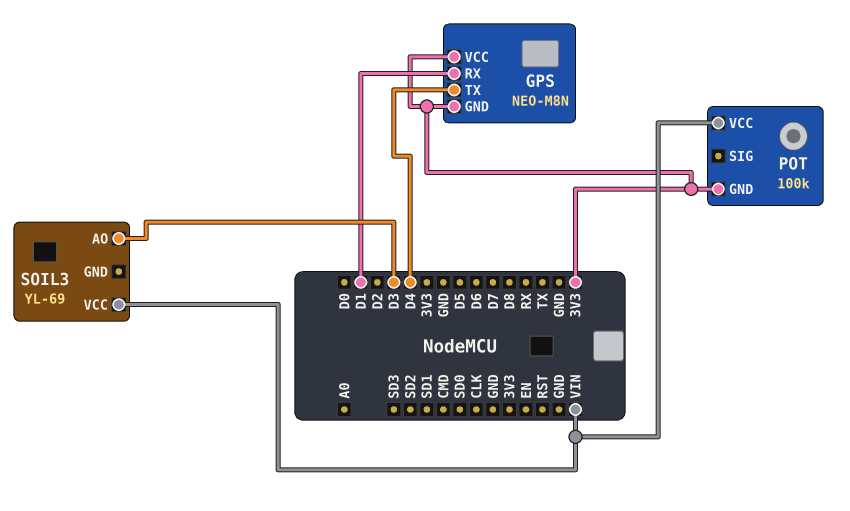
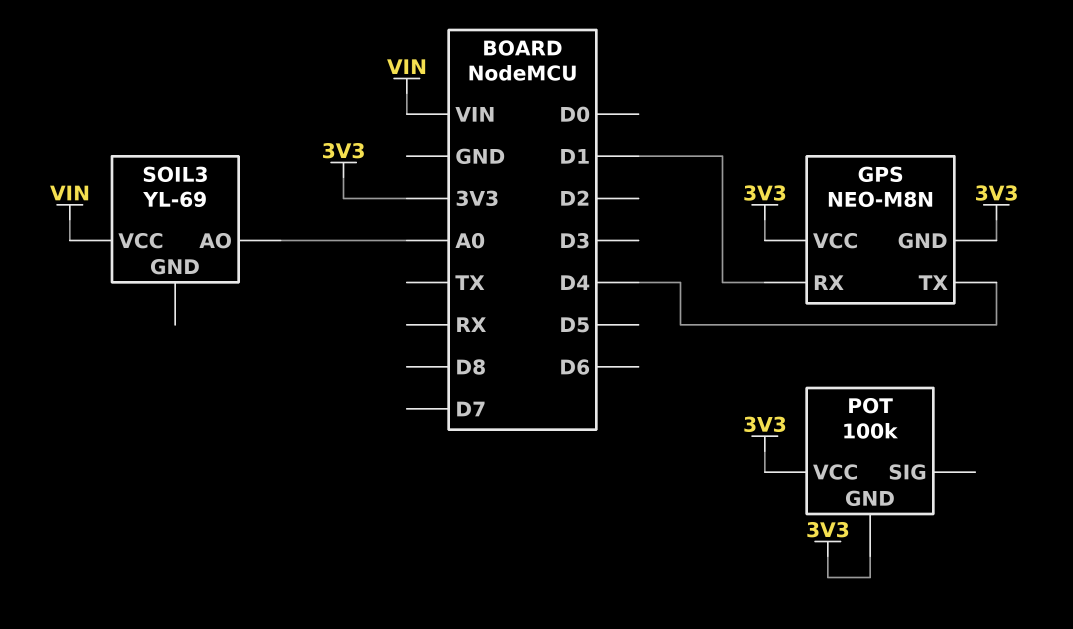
POT pin VCC: VIN -> 3V3
SOIL3 pin AO: D3 -> A0

